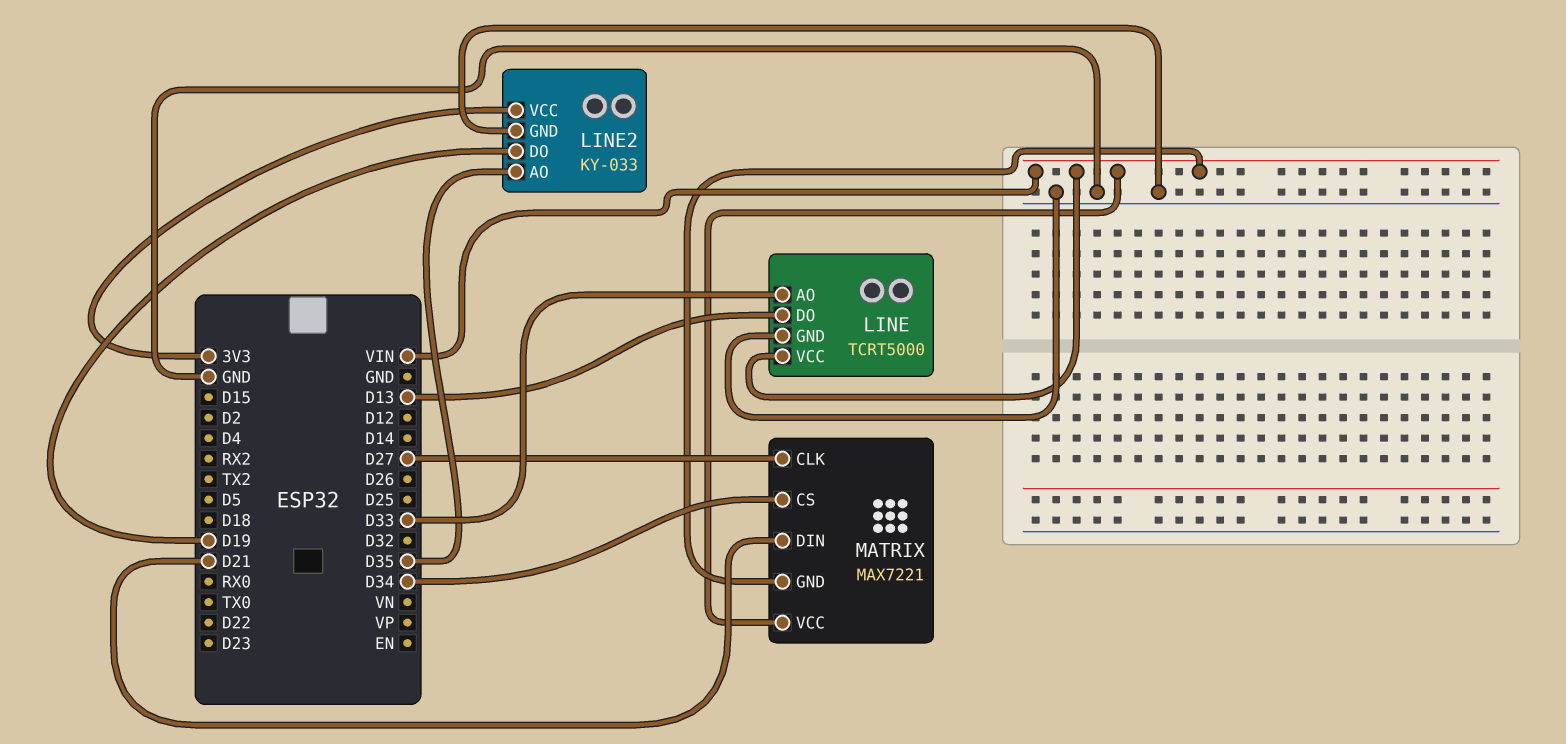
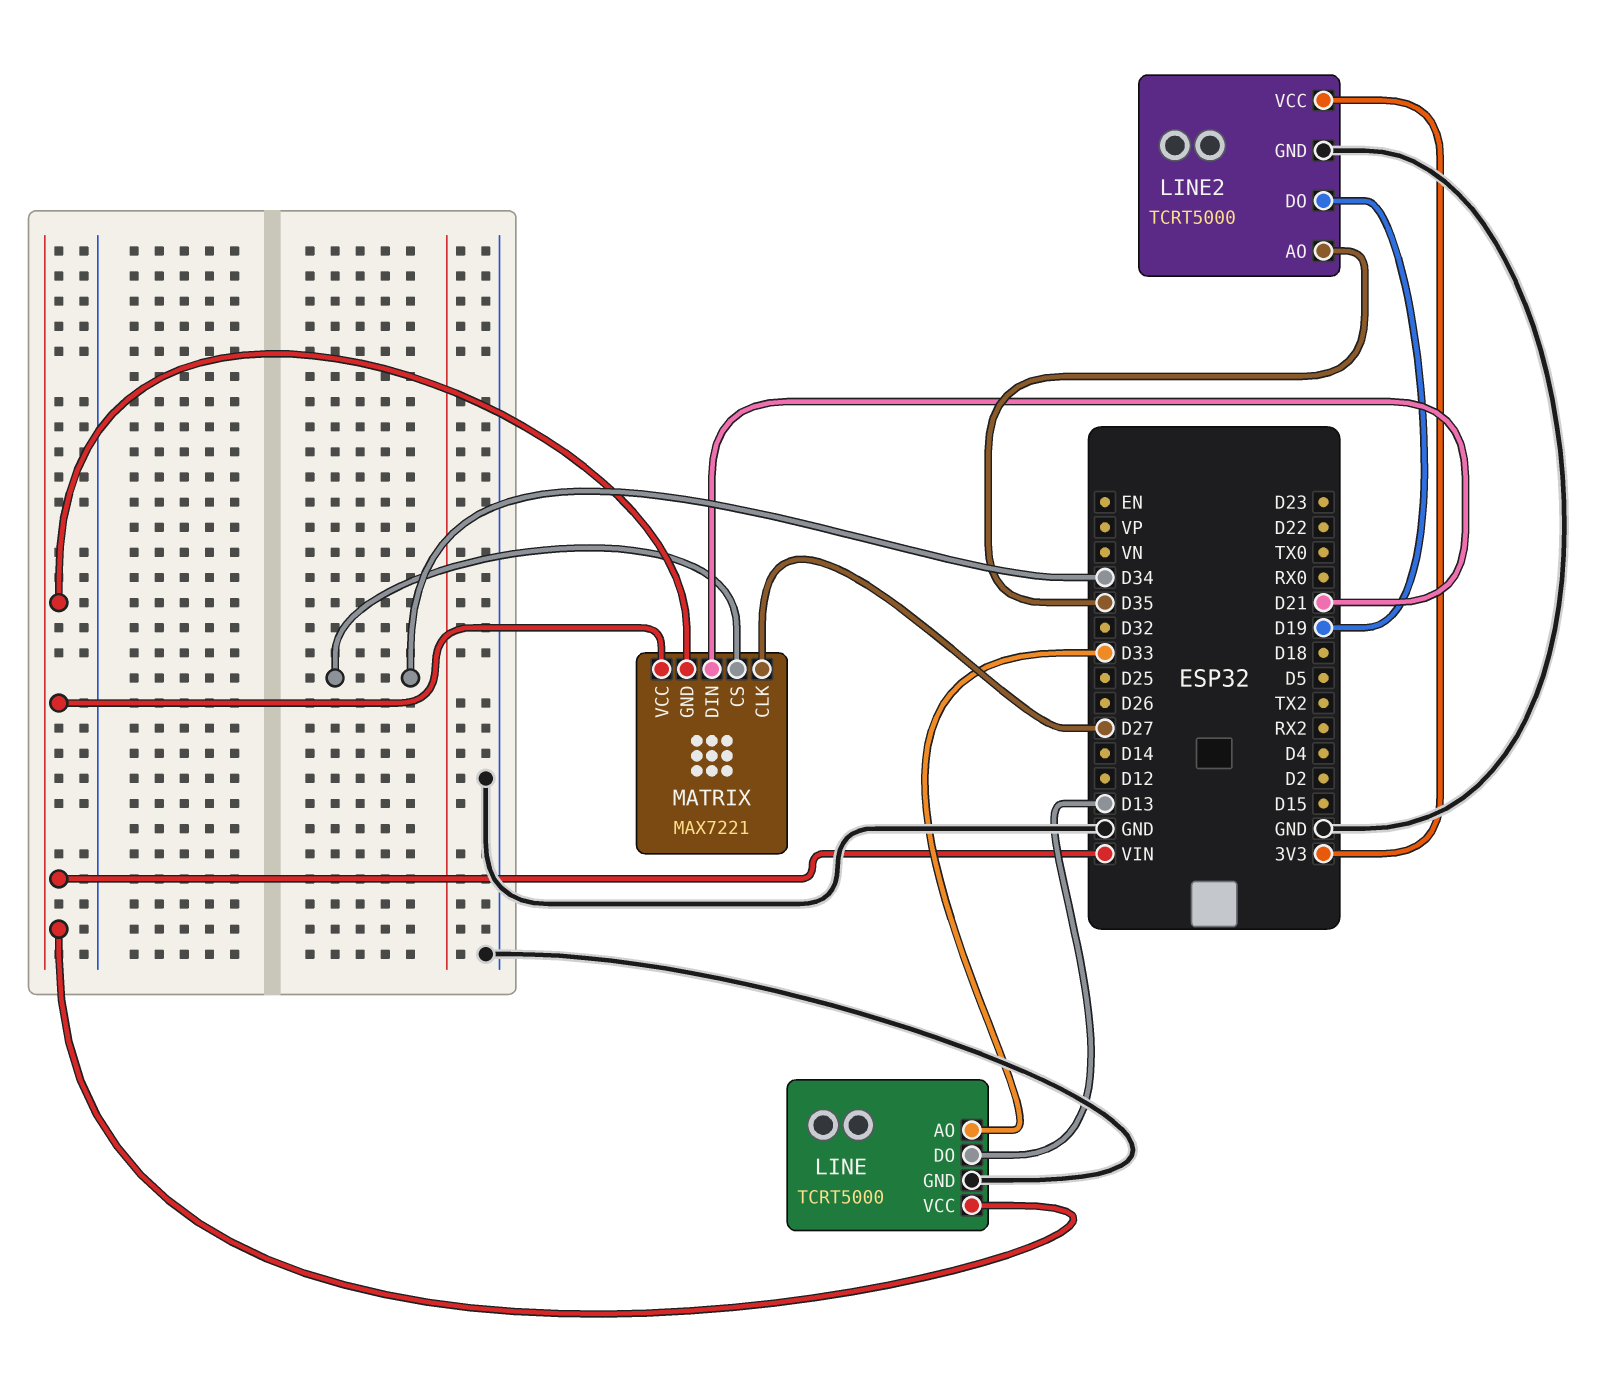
LINE2: KY-033 -> TCRT5000

